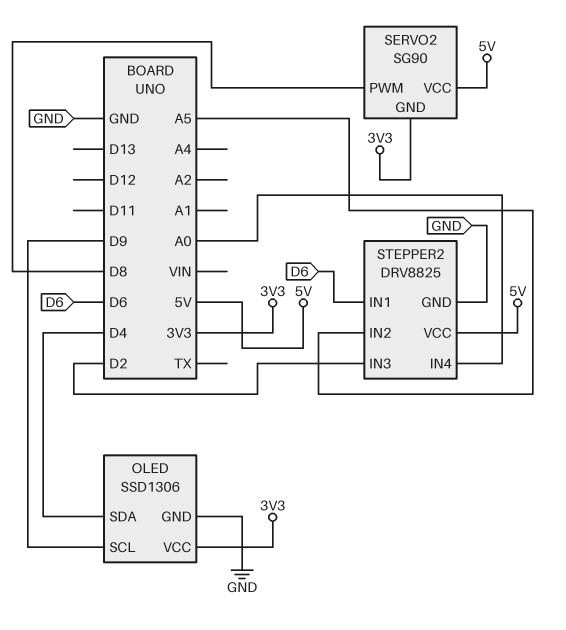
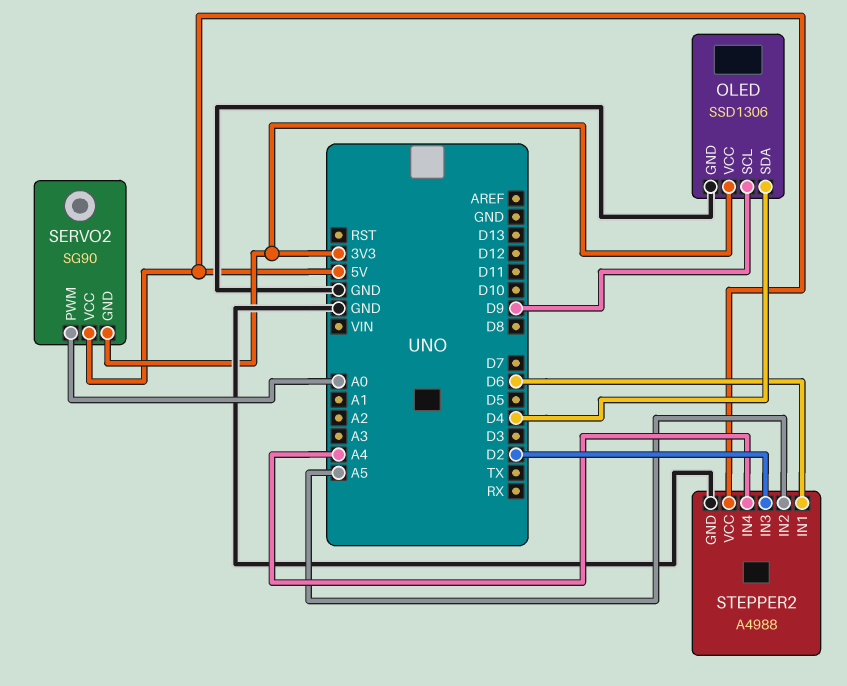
SERVO2 pin PWM: D8 -> A0
STEPPER2: DRV8825 -> A4988
STEPPER2 pin IN4: A0 -> A4

